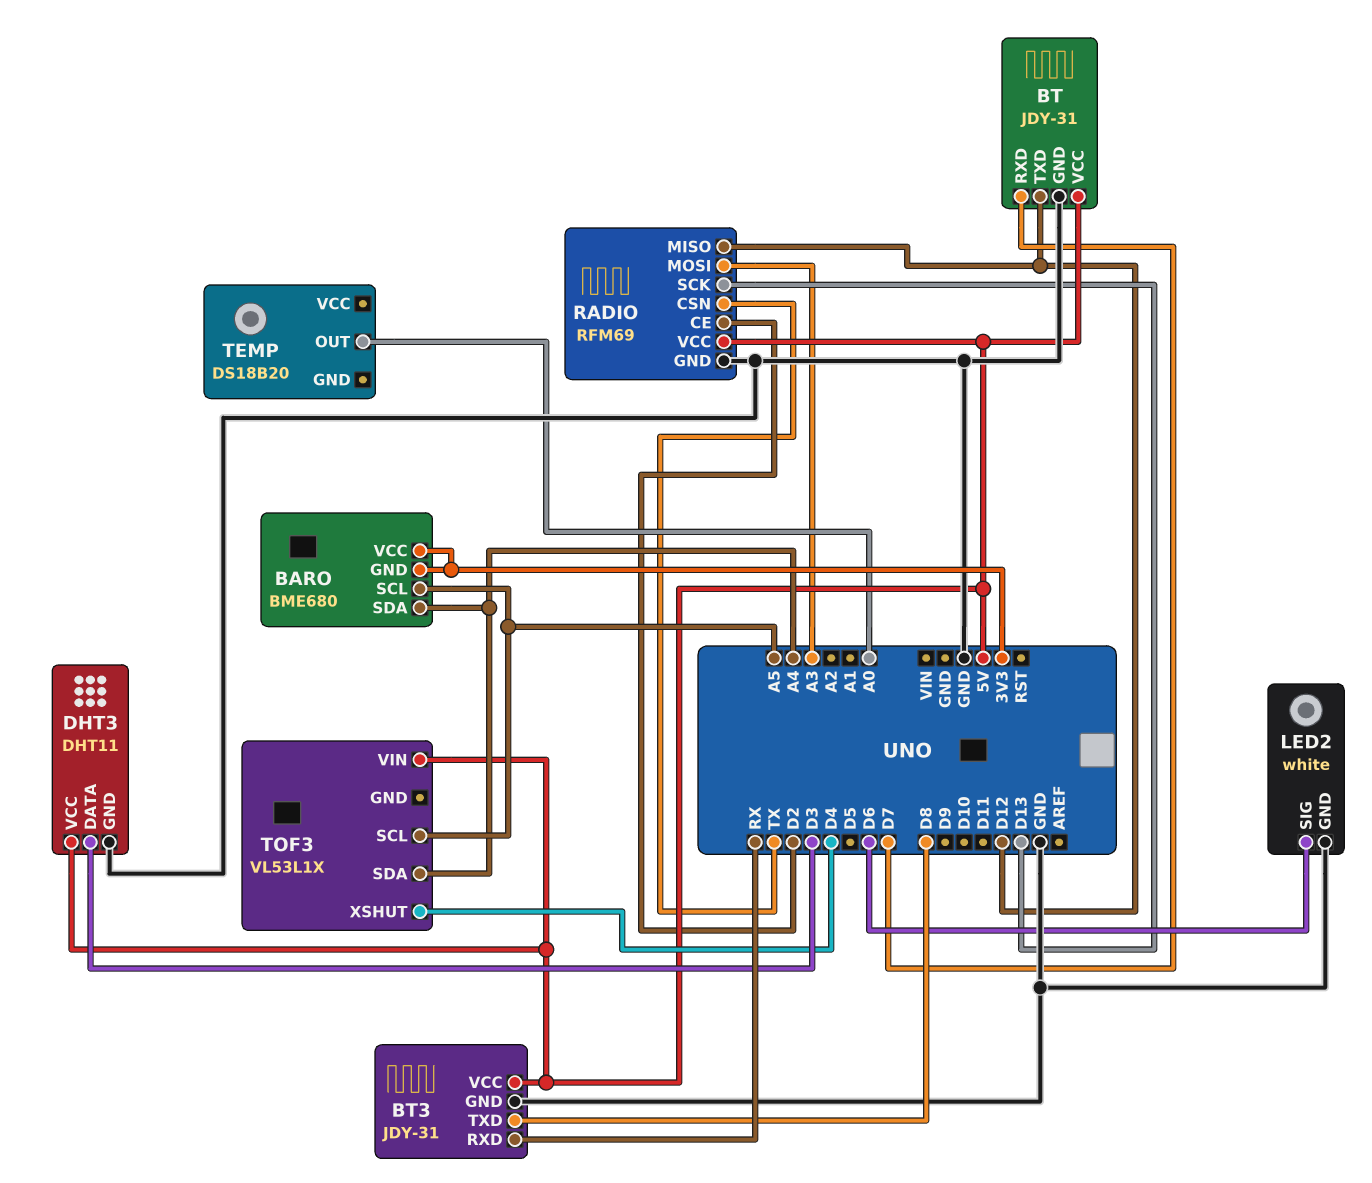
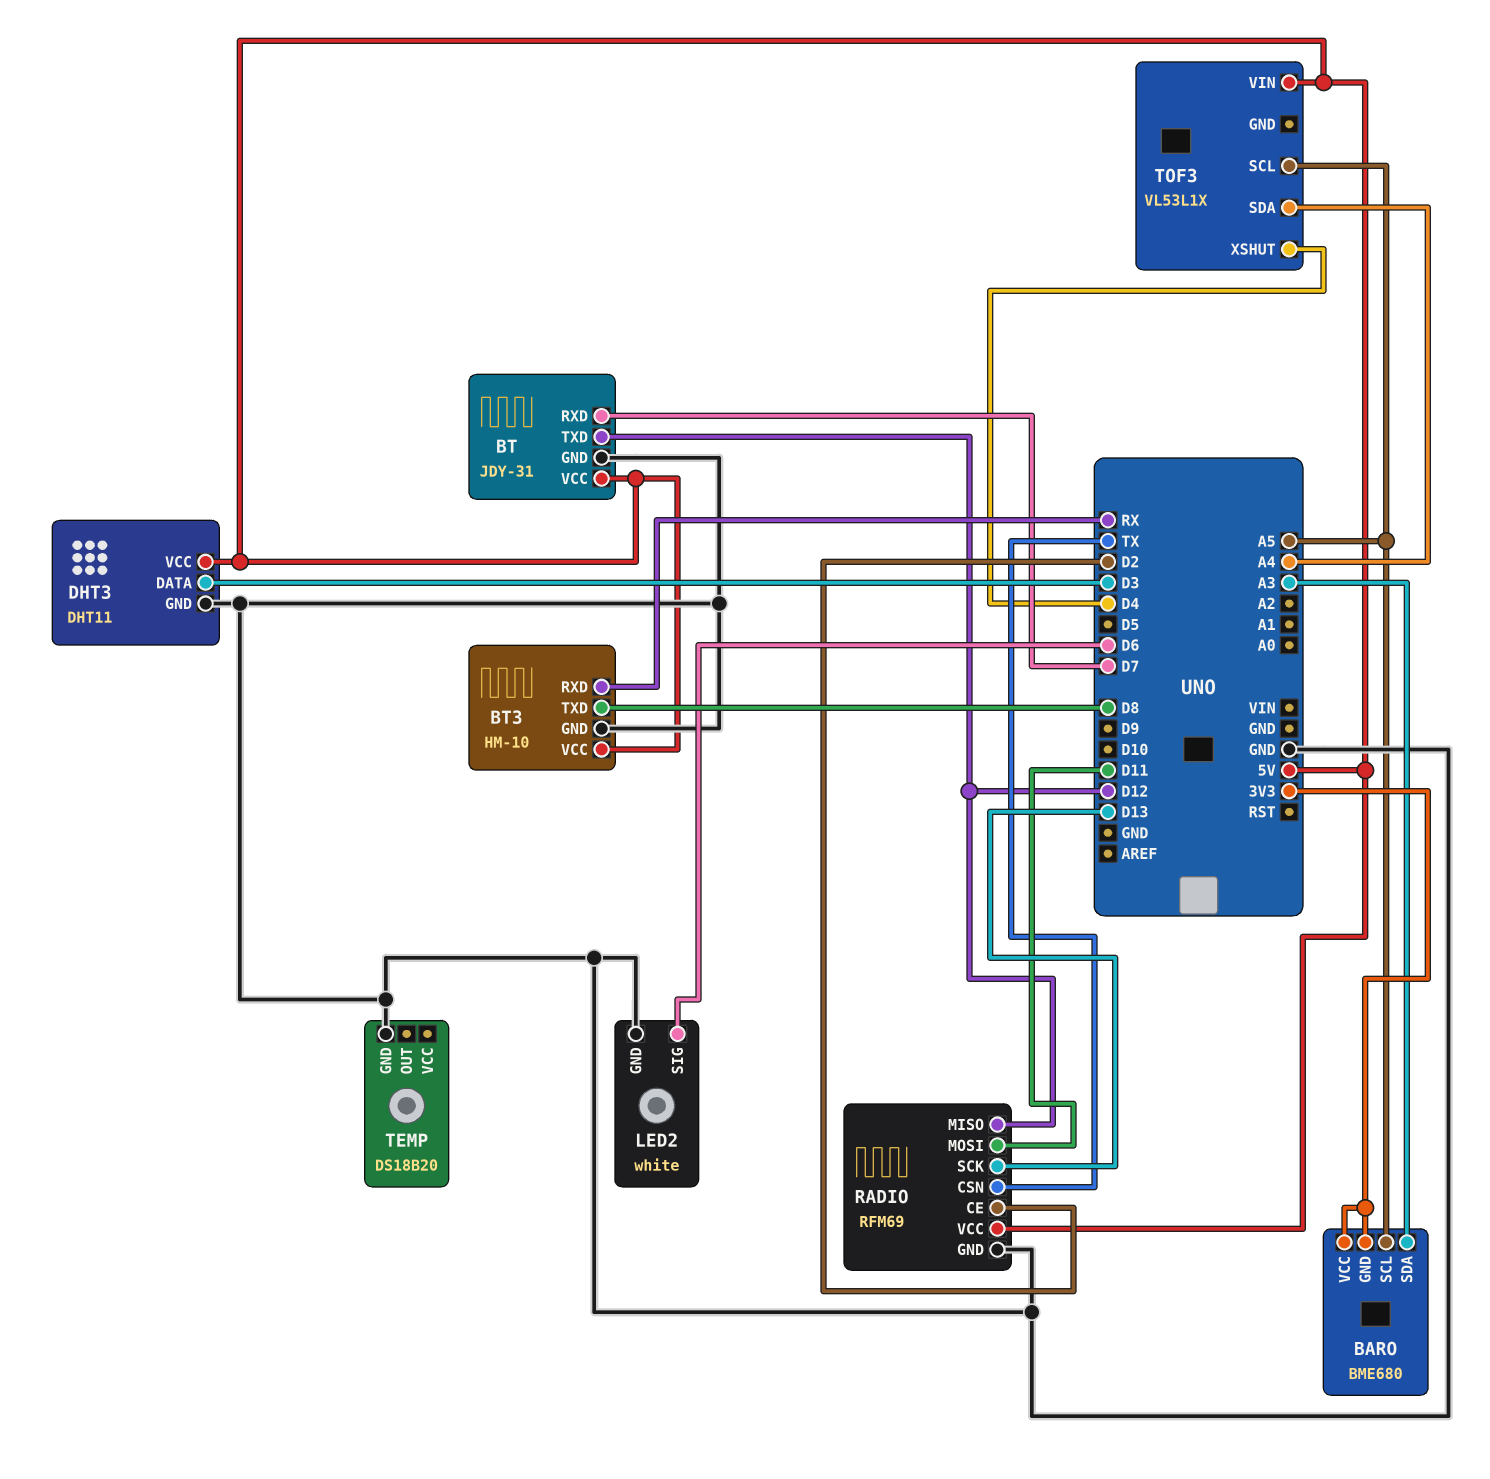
BARO pin SDA: A4 -> A3
BT3: JDY-31 -> HM-10
RADIO pin MOSI: A3 -> D11
TEMP pin GND: none -> GND
TEMP pin OUT: A0 -> none

